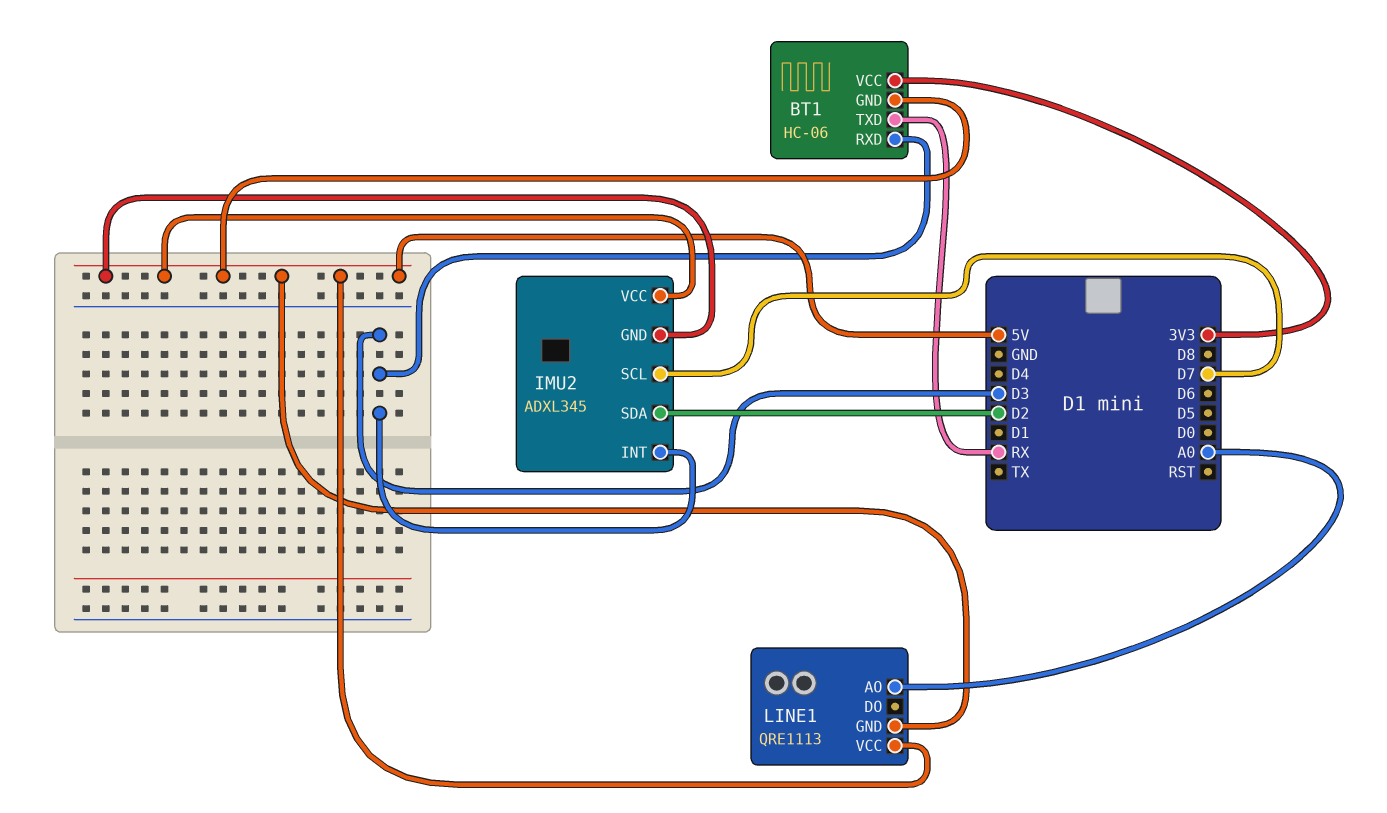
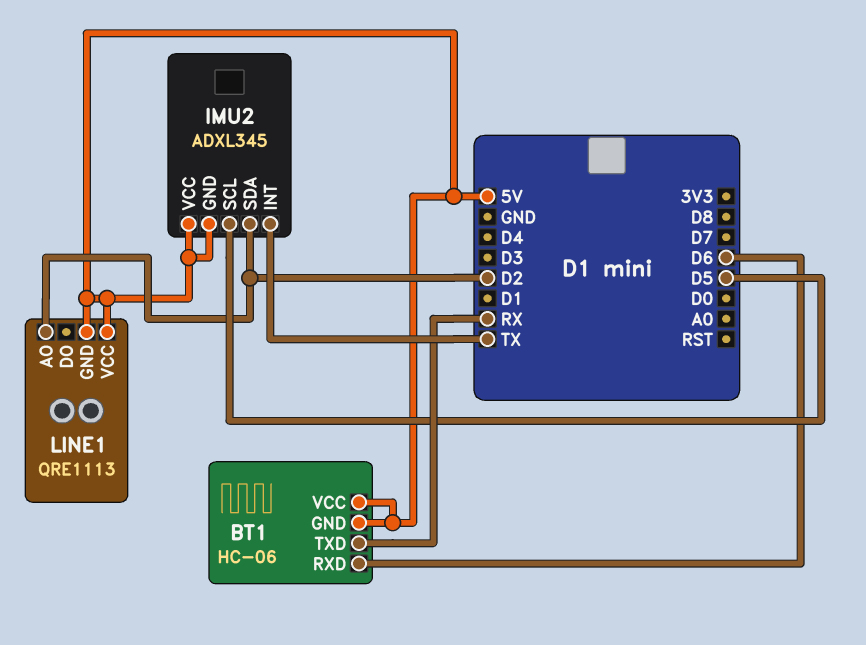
BT1 pin RXD: D3 -> D6
BT1 pin VCC: 3V3 -> 5V
IMU2 pin INT: D3 -> TX
IMU2 pin SCL: D7 -> D5
LINE1 pin AO: A0 -> D2

